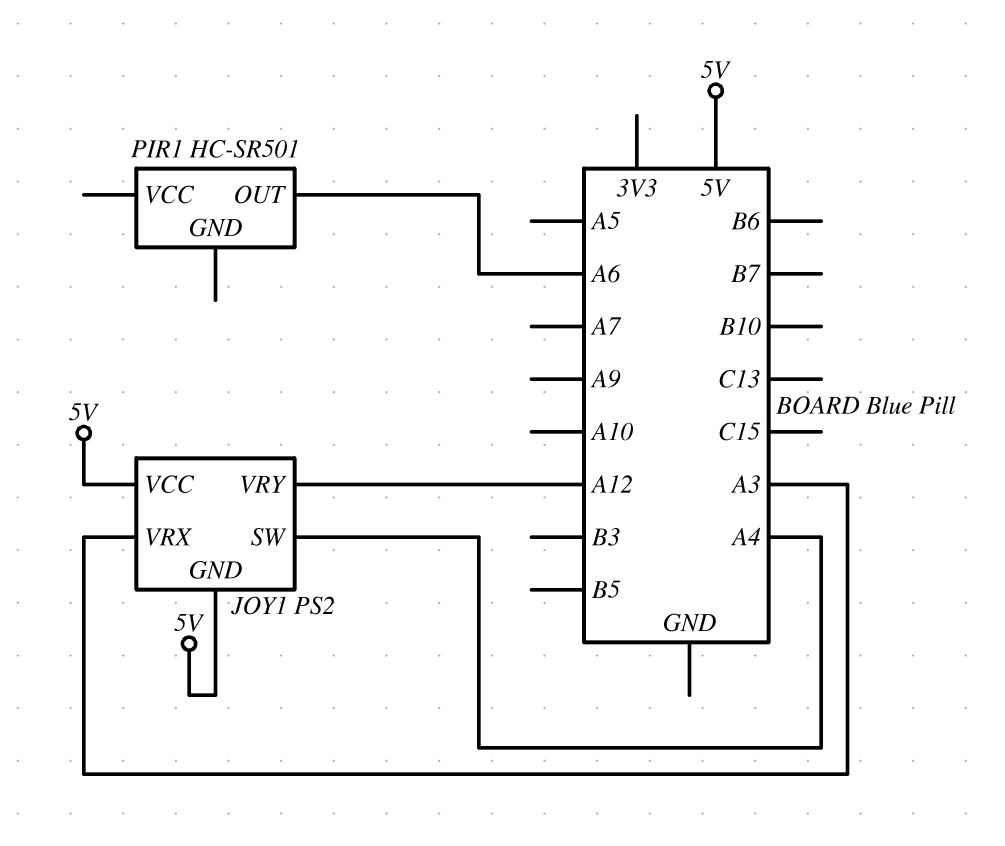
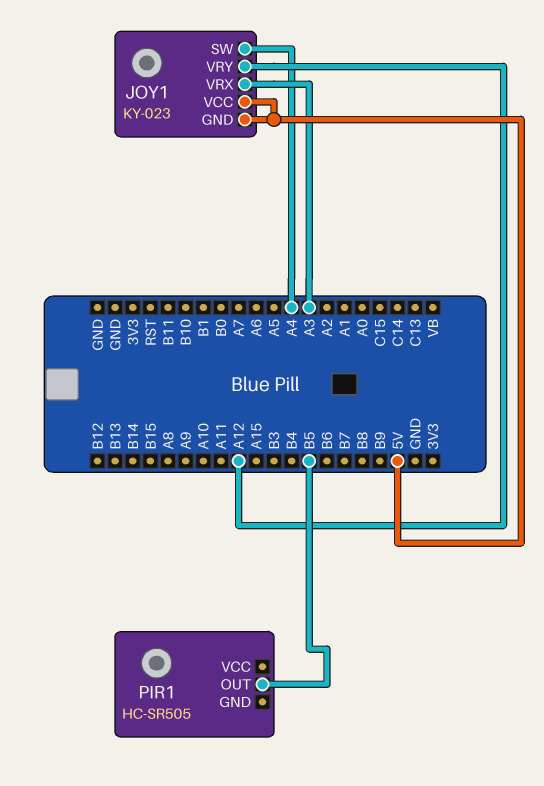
JOY1: PS2 -> KY-023
PIR1: HC-SR501 -> HC-SR505
PIR1 pin OUT: A6 -> B5

